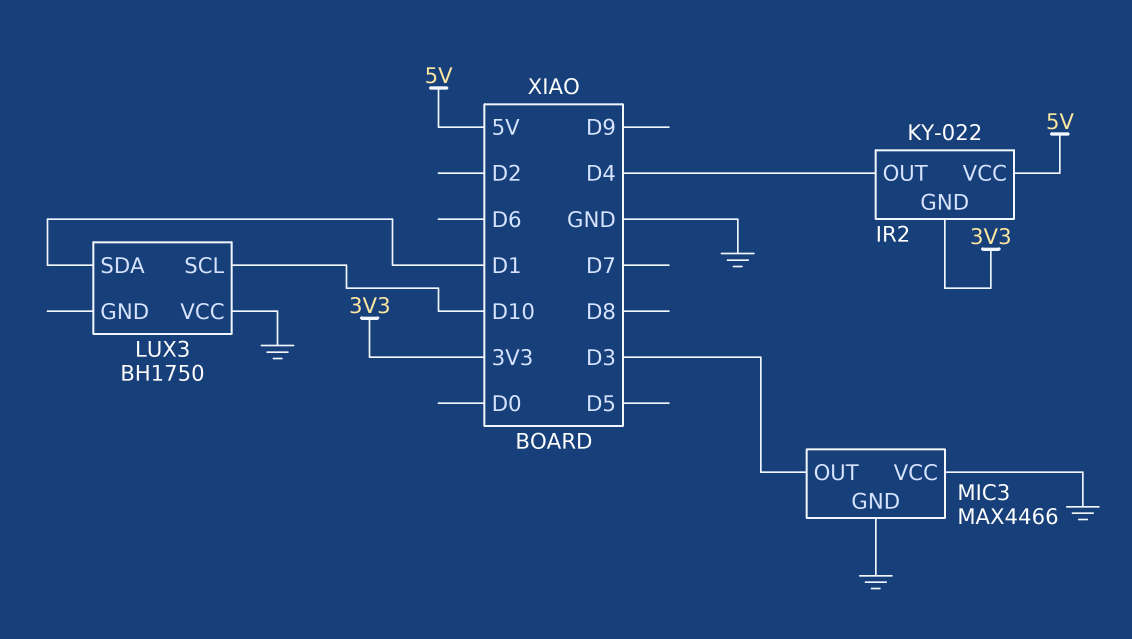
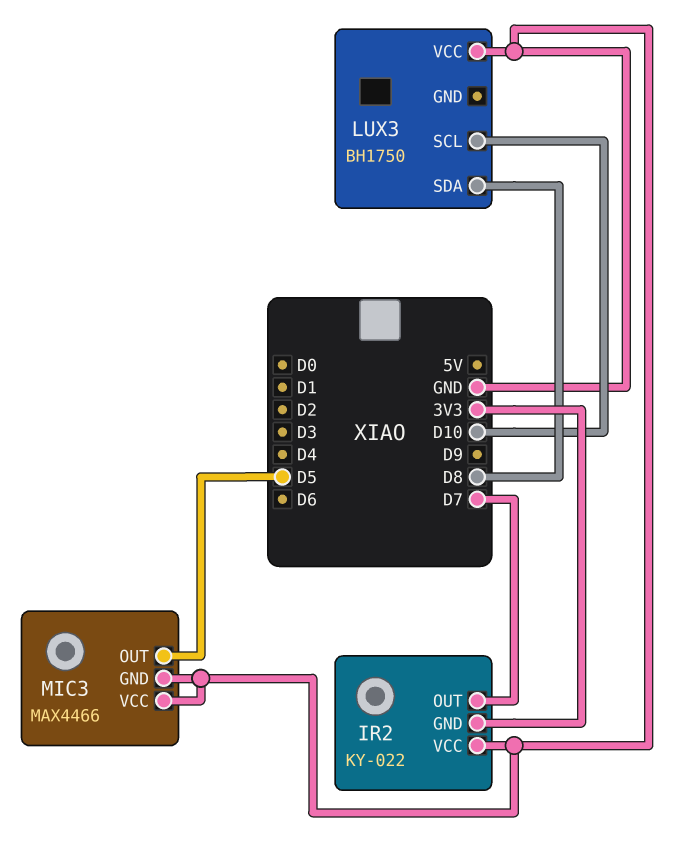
IR2 pin OUT: D4 -> D7
IR2 pin VCC: 5V -> GND
LUX3 pin SDA: D1 -> D8
MIC3 pin OUT: D3 -> D5

